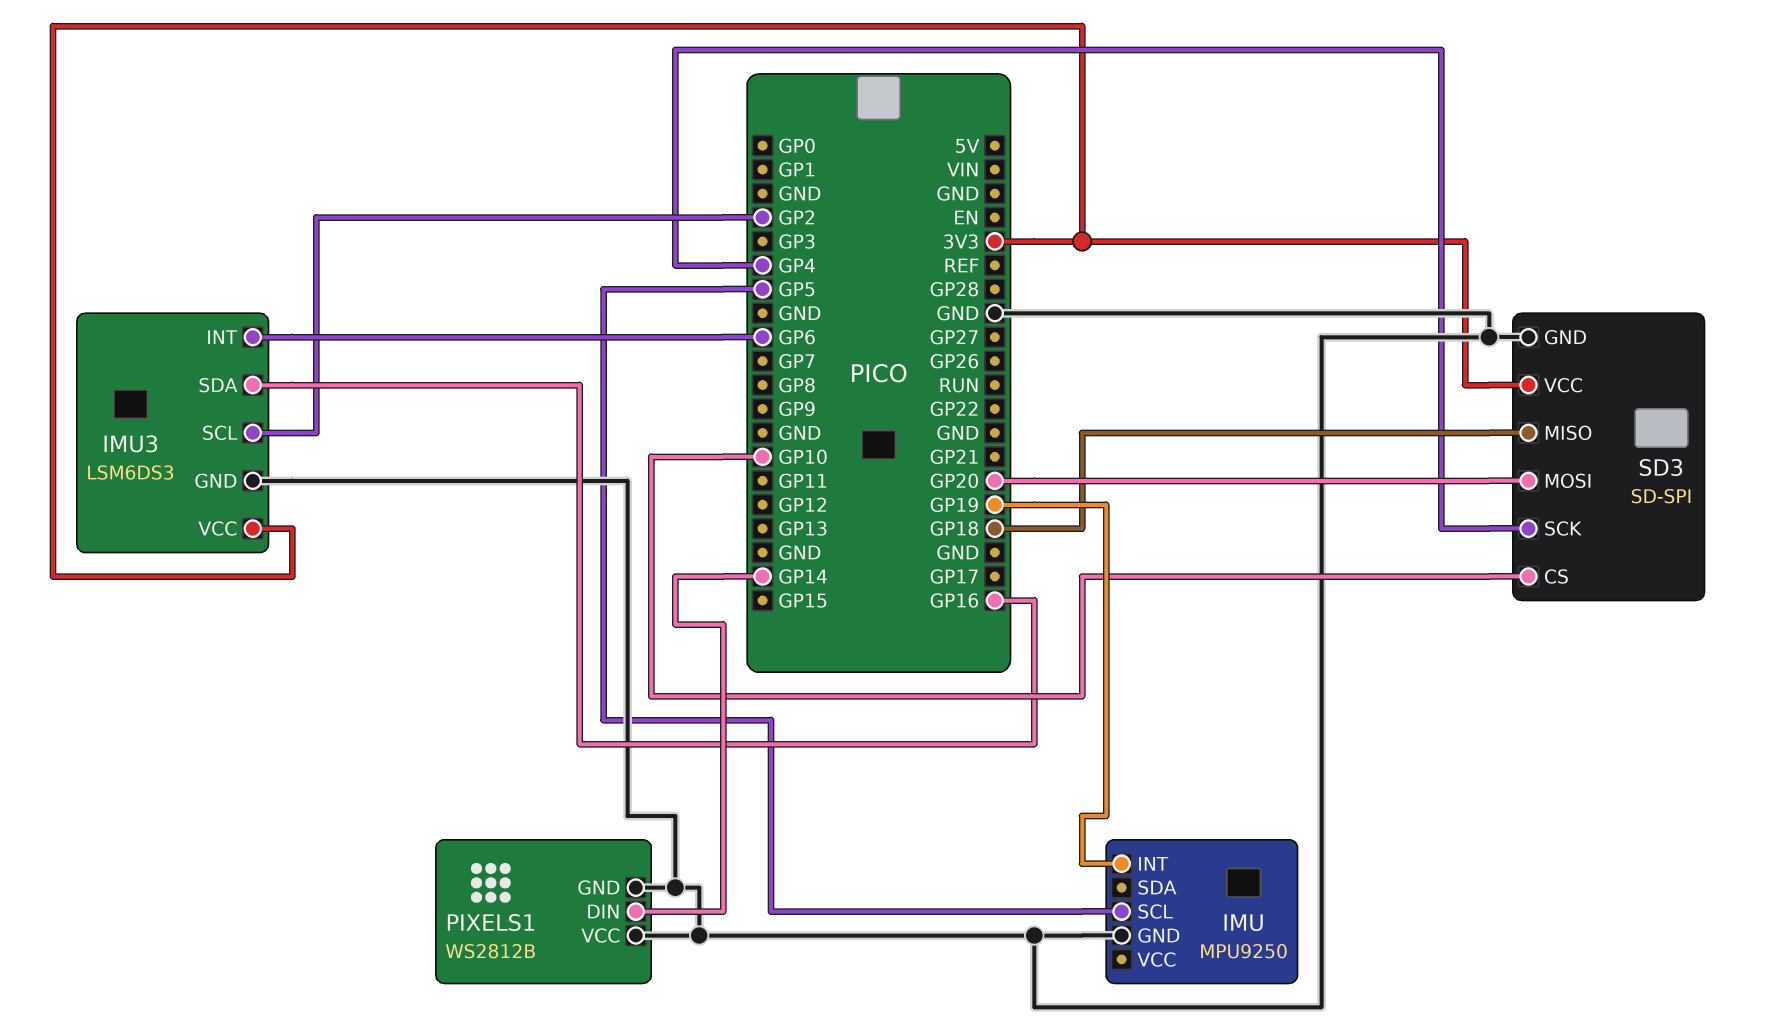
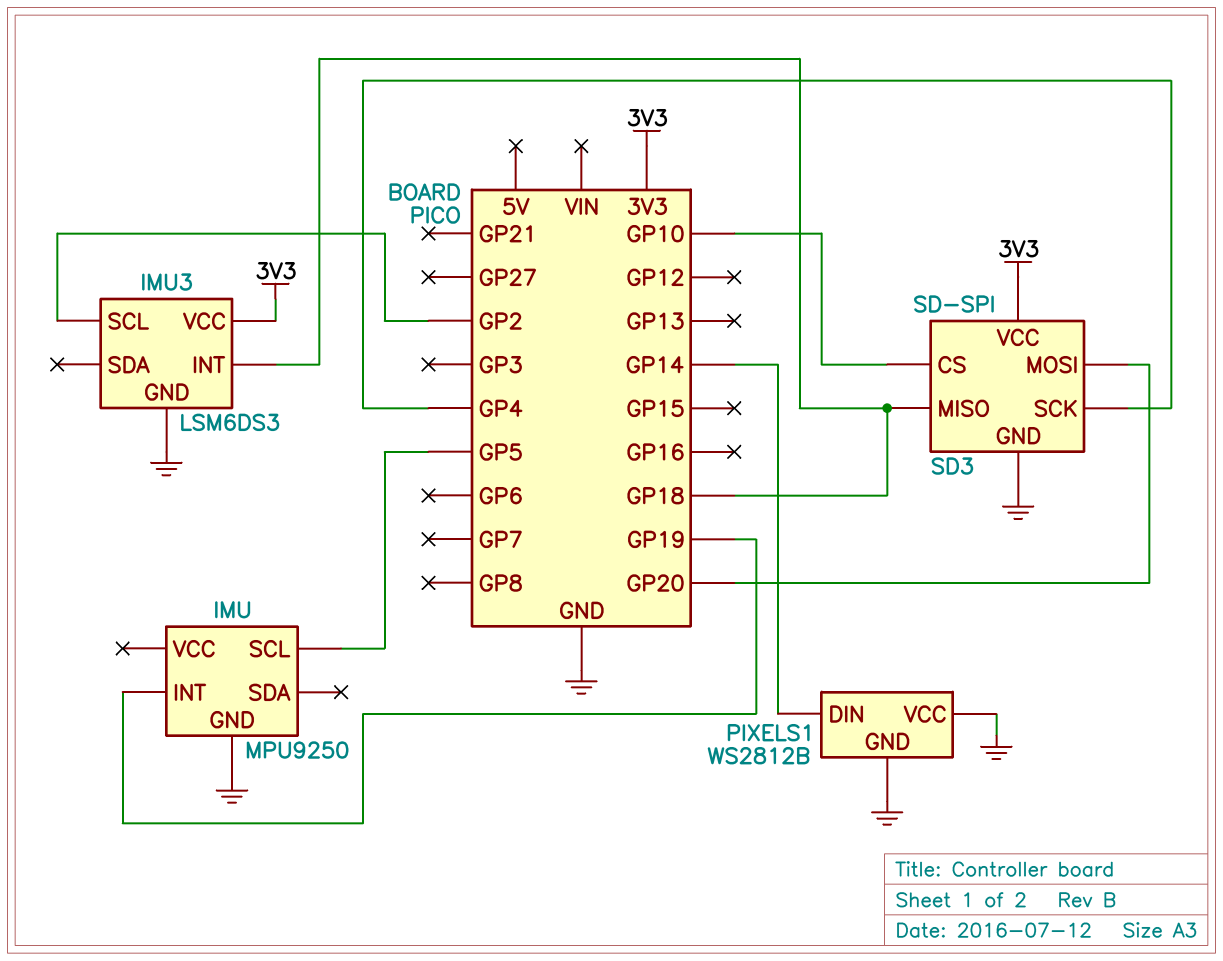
IMU3 pin INT: GP6 -> GP18
IMU3 pin SDA: GP16 -> none

